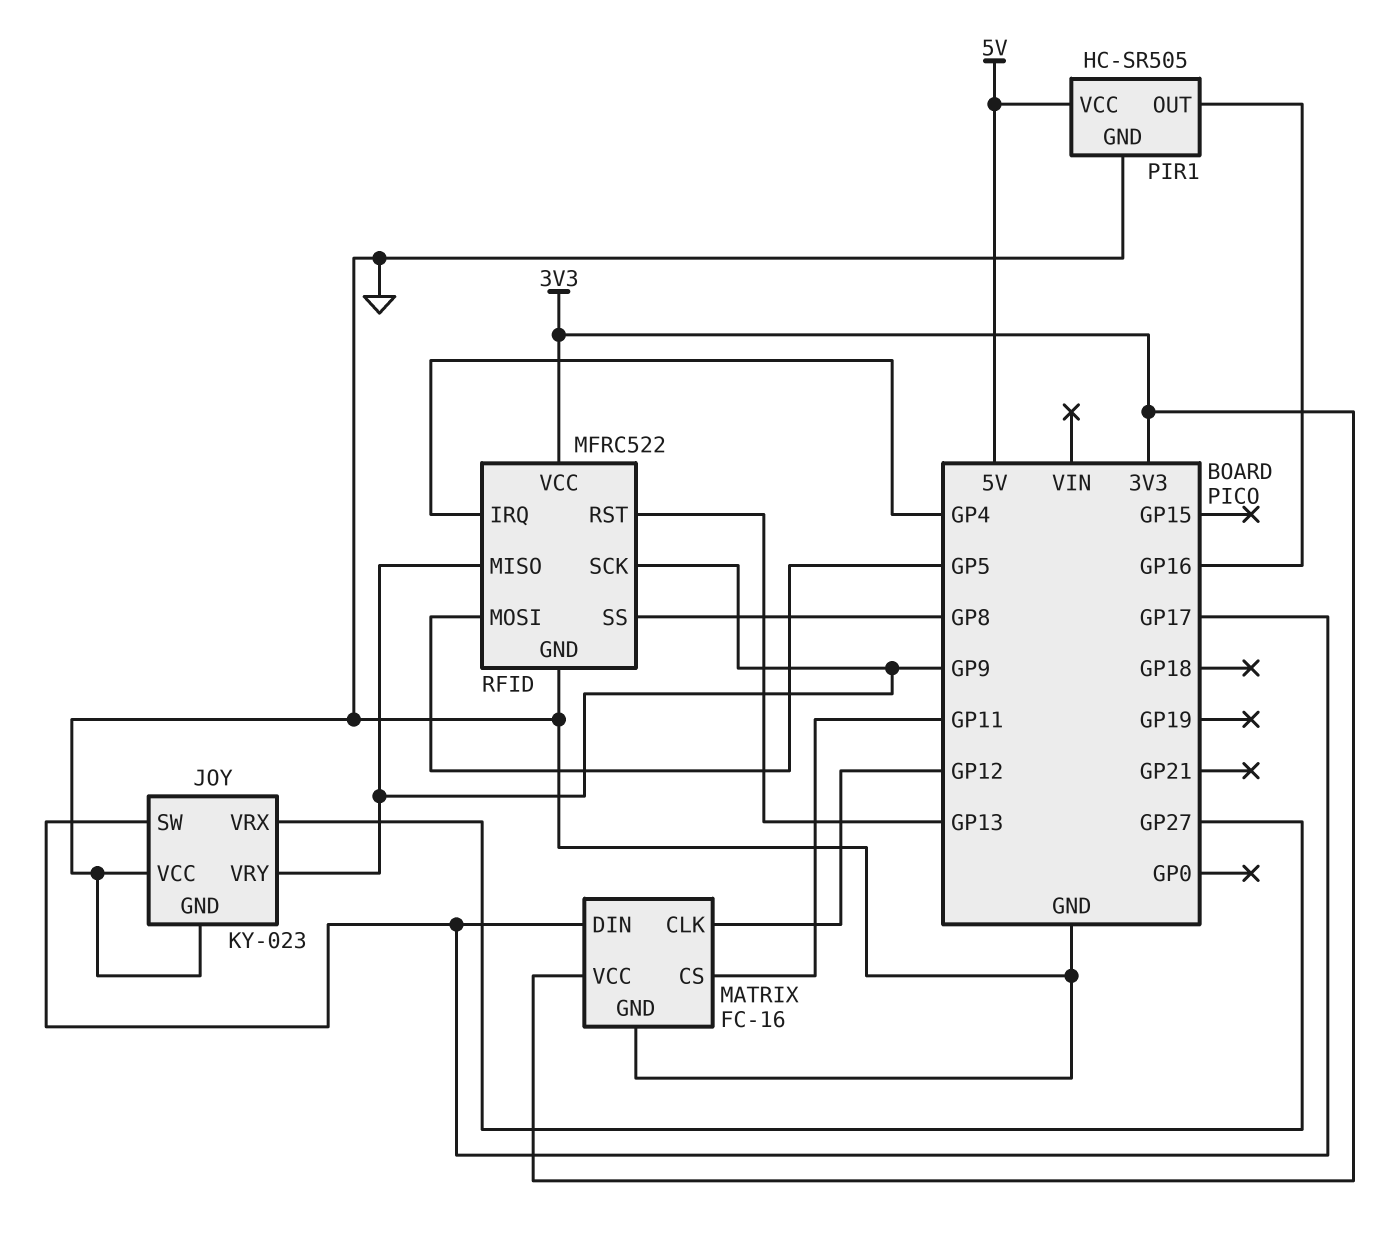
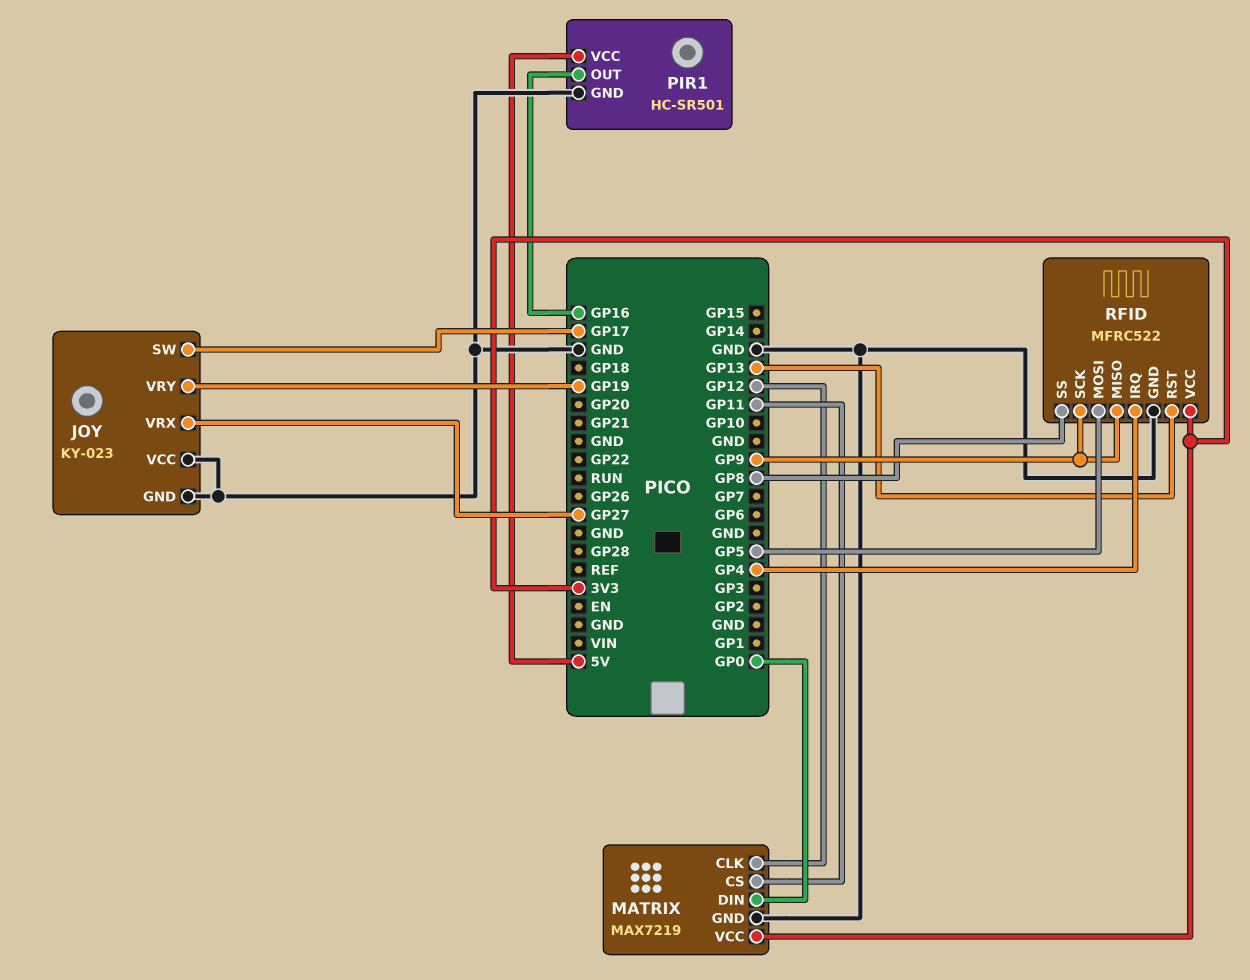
JOY pin VRY: GP9 -> GP19
MATRIX: FC-16 -> MAX7219
MATRIX pin DIN: GP17 -> GP0
PIR1: HC-SR505 -> HC-SR501

